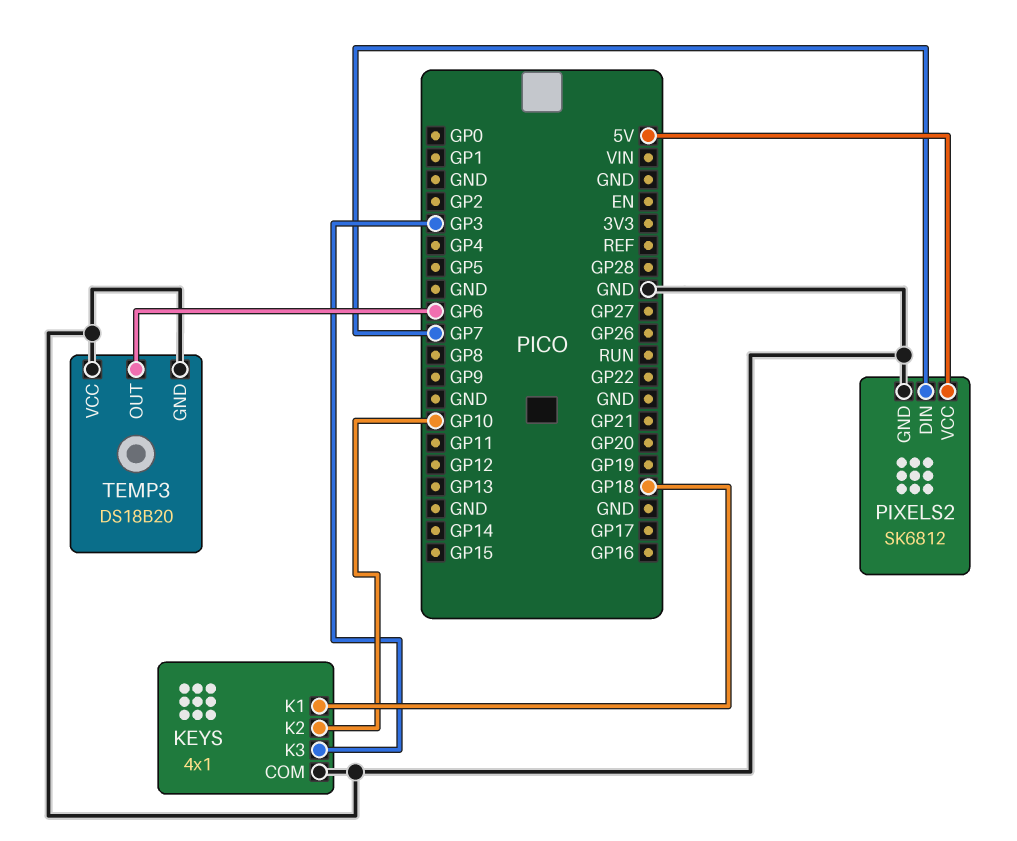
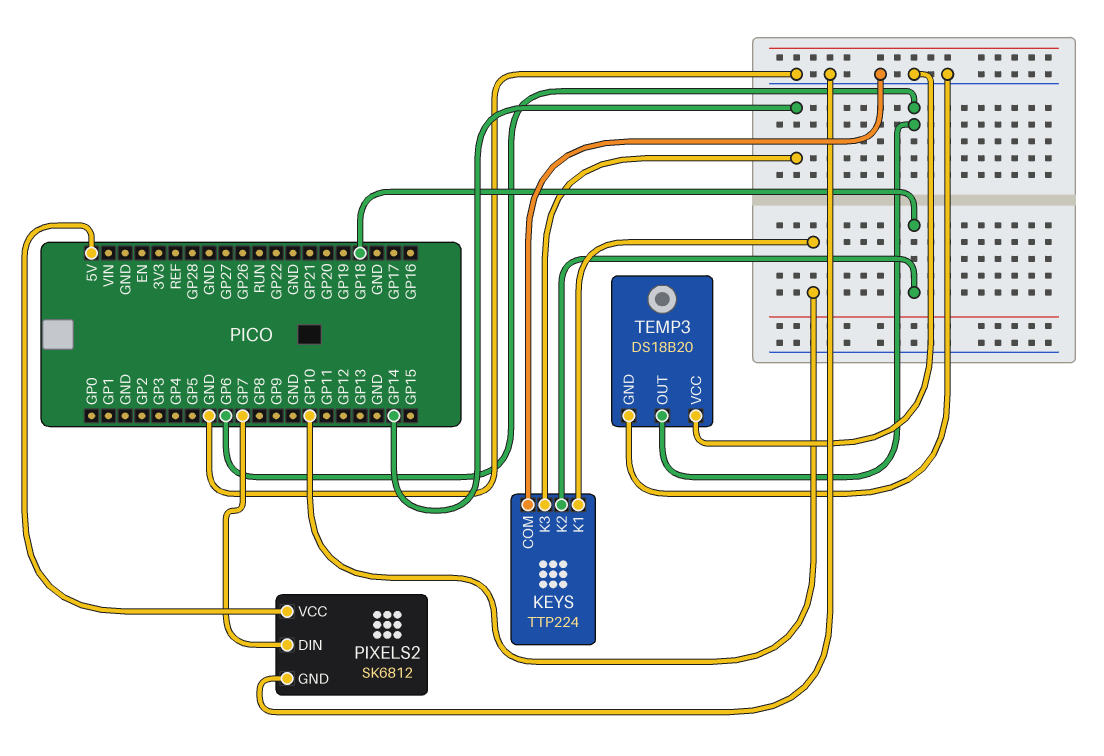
KEYS: 4x1 -> TTP224
KEYS pin K1: GP18 -> GP10
KEYS pin K2: GP10 -> GP18
KEYS pin K3: GP3 -> GP14

